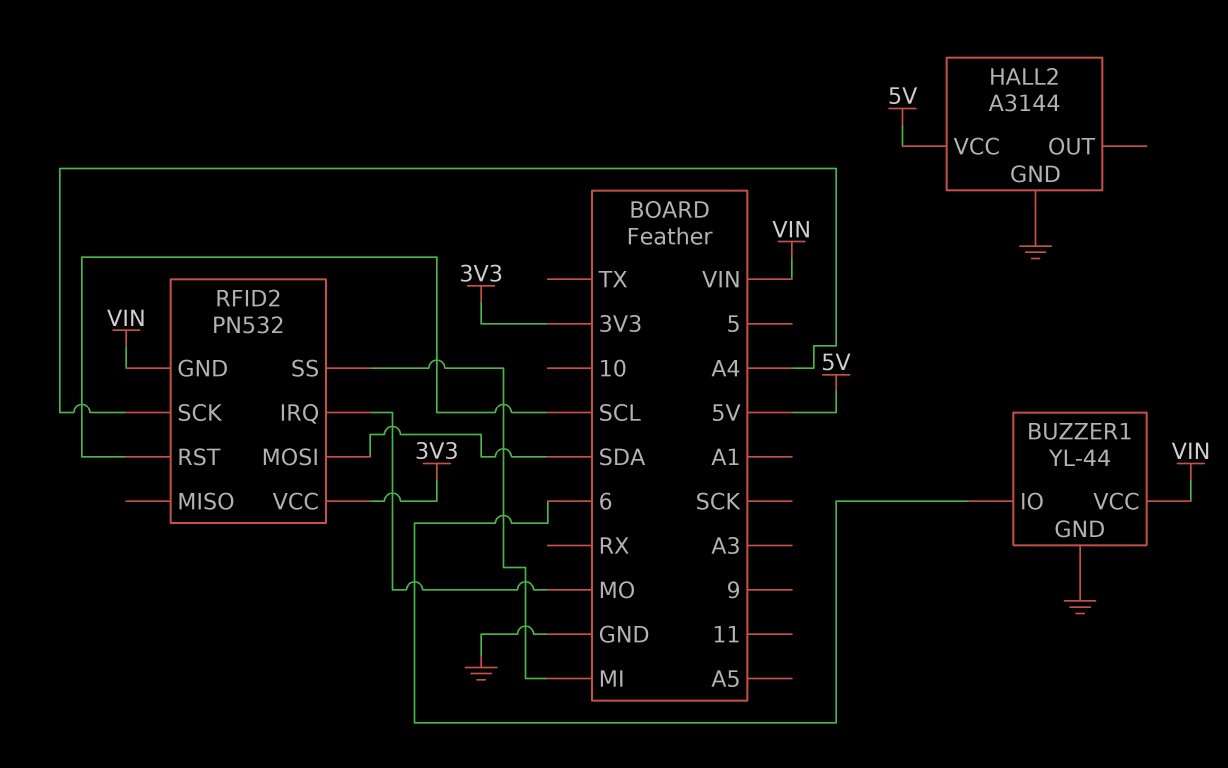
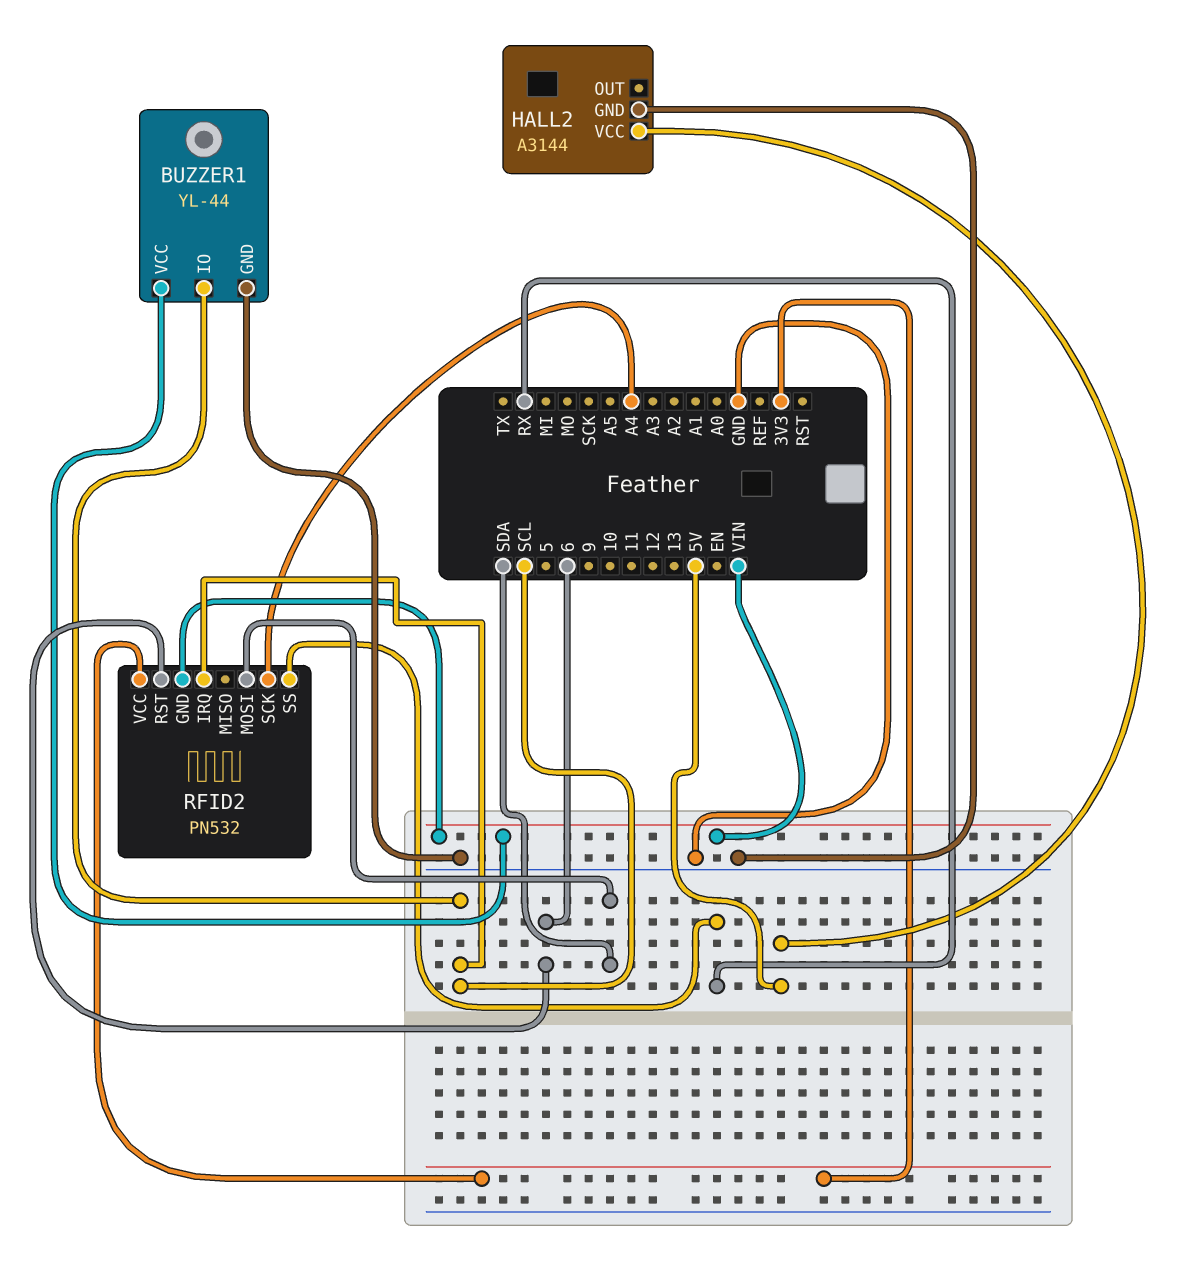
BUZZER1 pin IO: 6 -> SCL
RFID2 pin IRQ: MO -> SCL
RFID2 pin RST: SCL -> 6
RFID2 pin SS: MI -> RX

